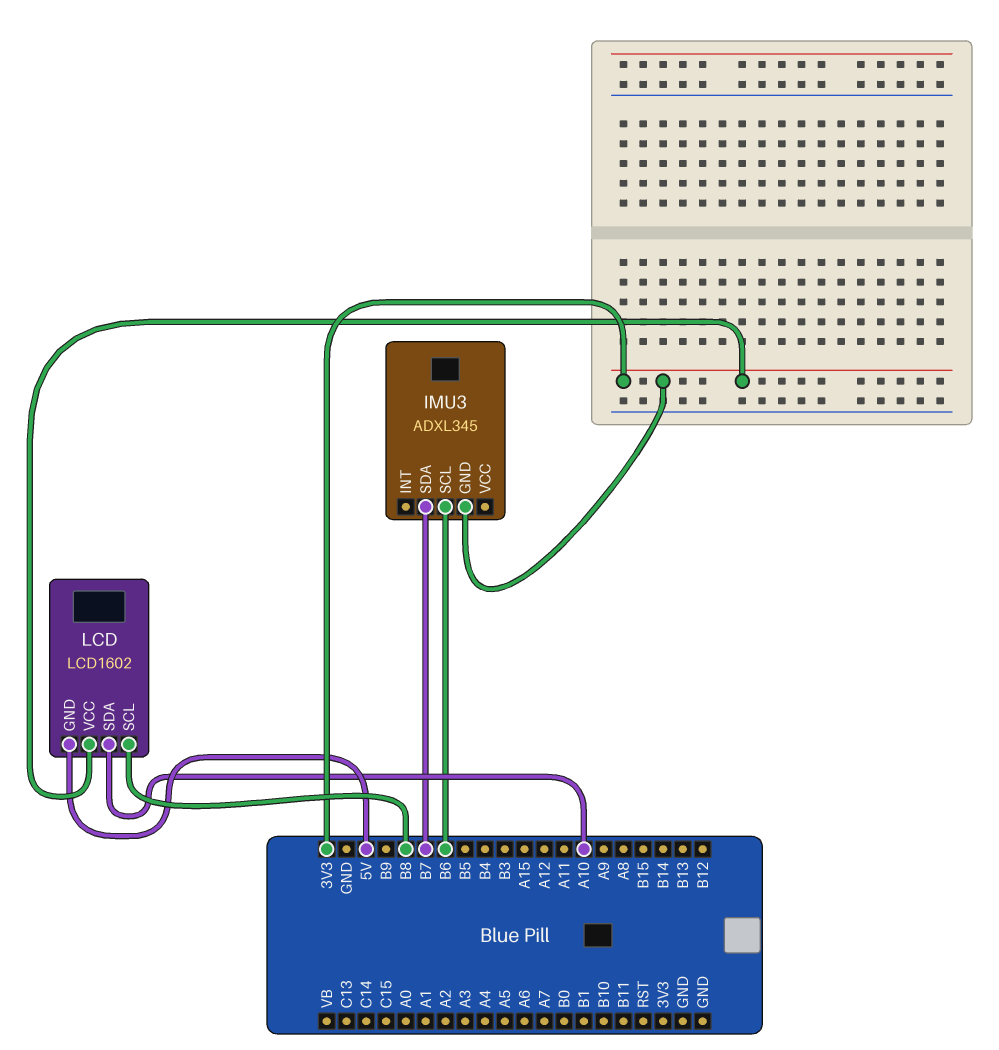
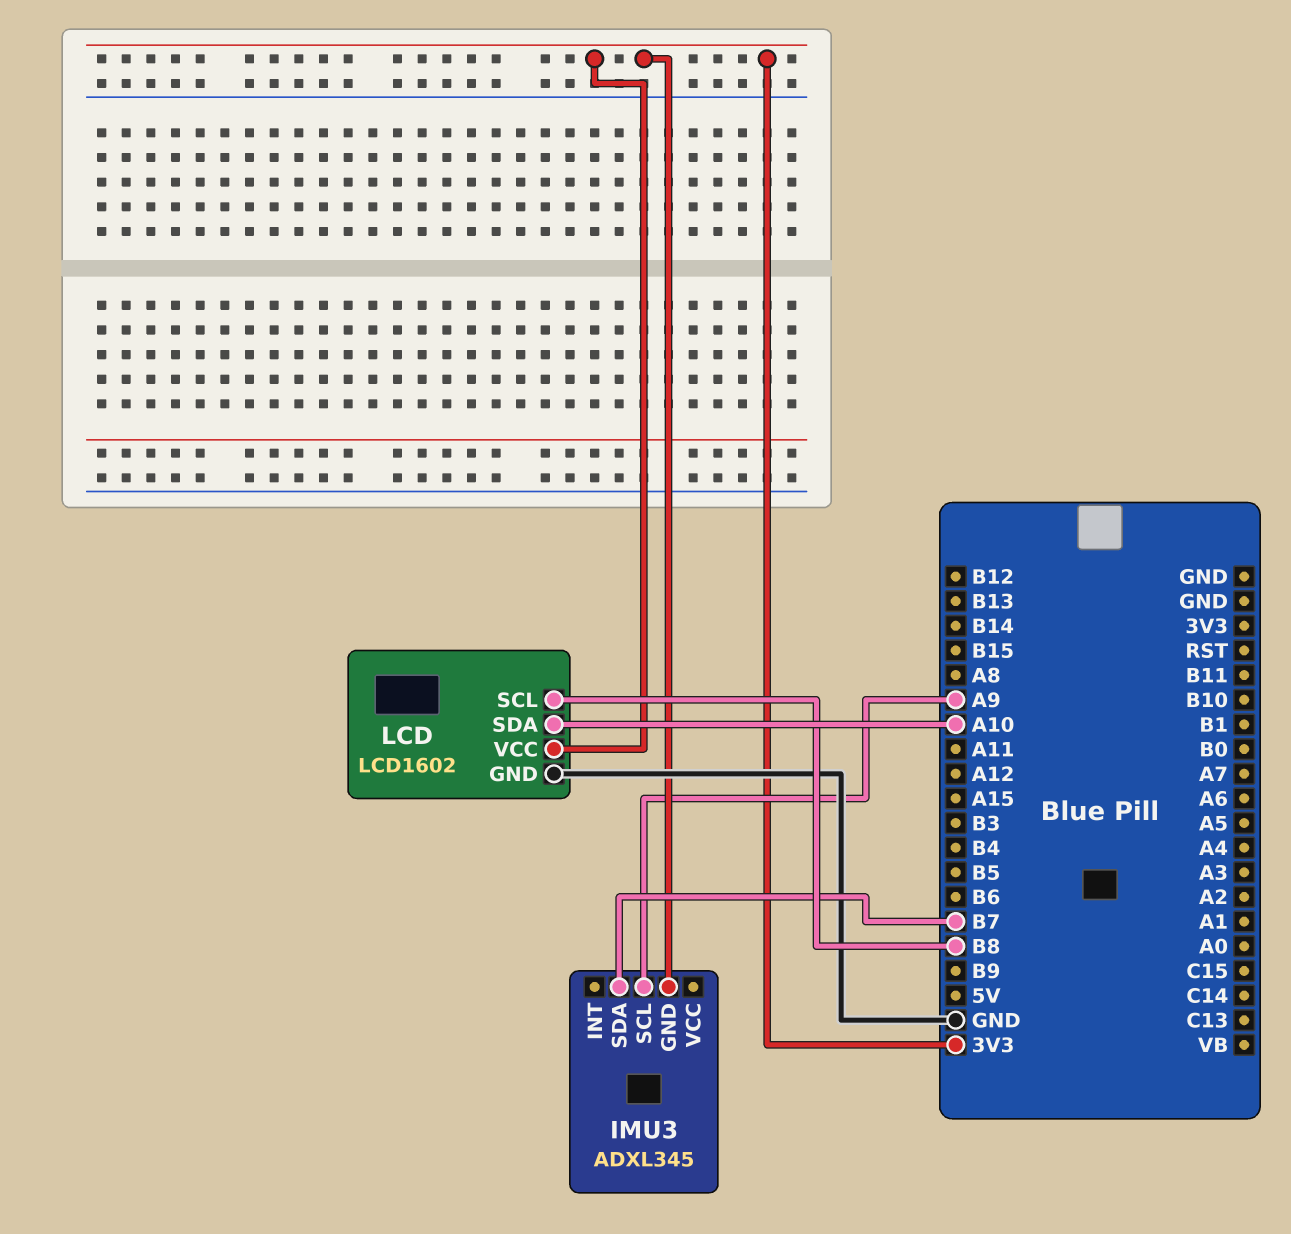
IMU3 pin SCL: B6 -> A9
LCD pin GND: 5V -> GND

